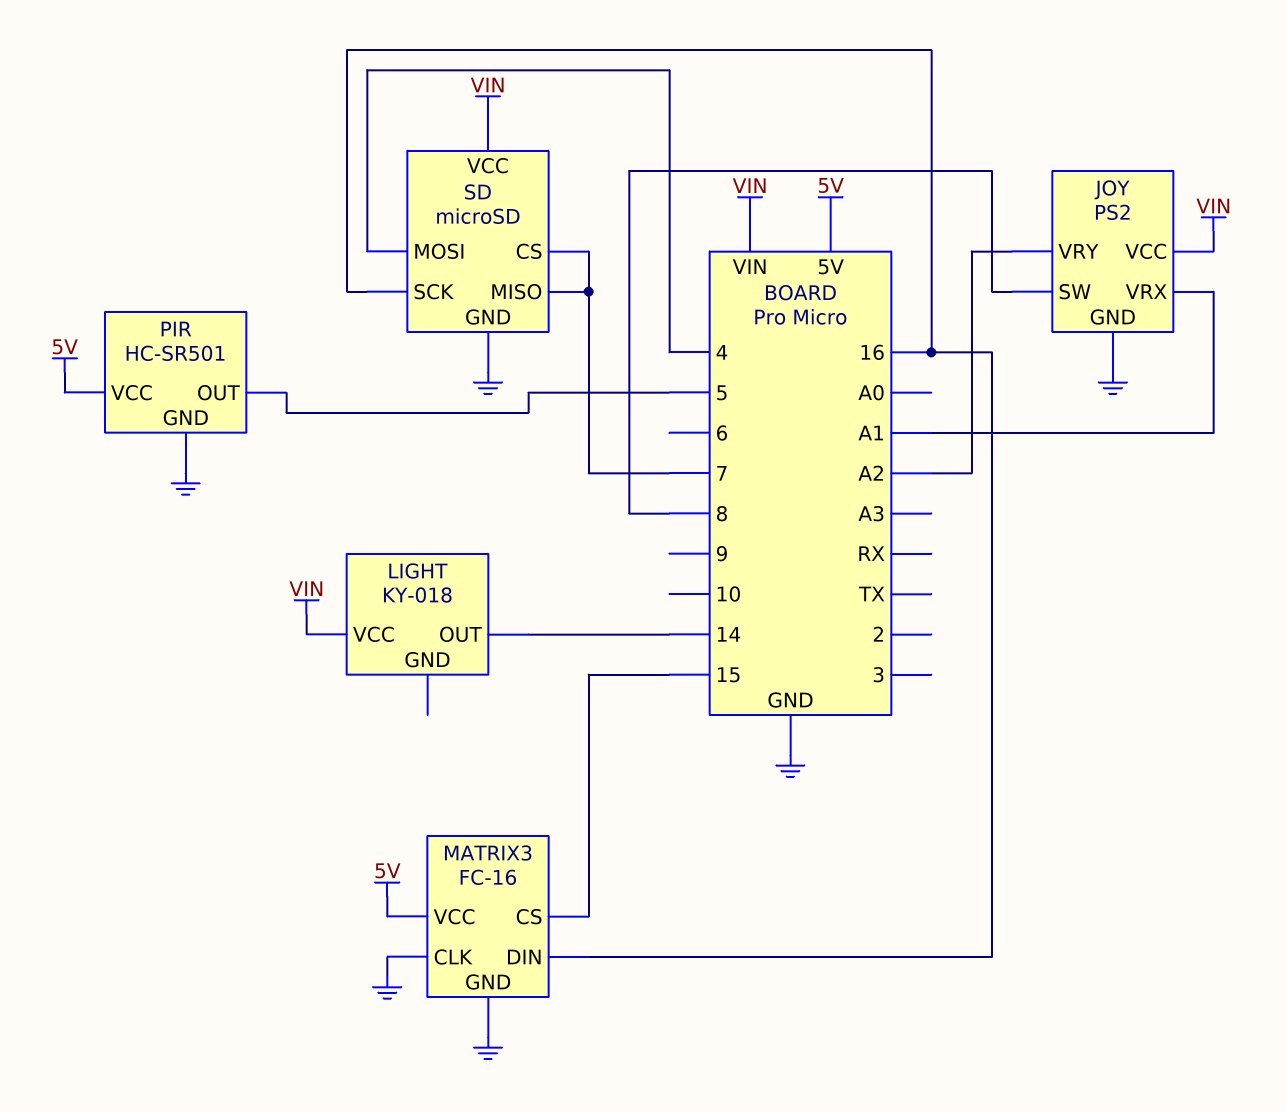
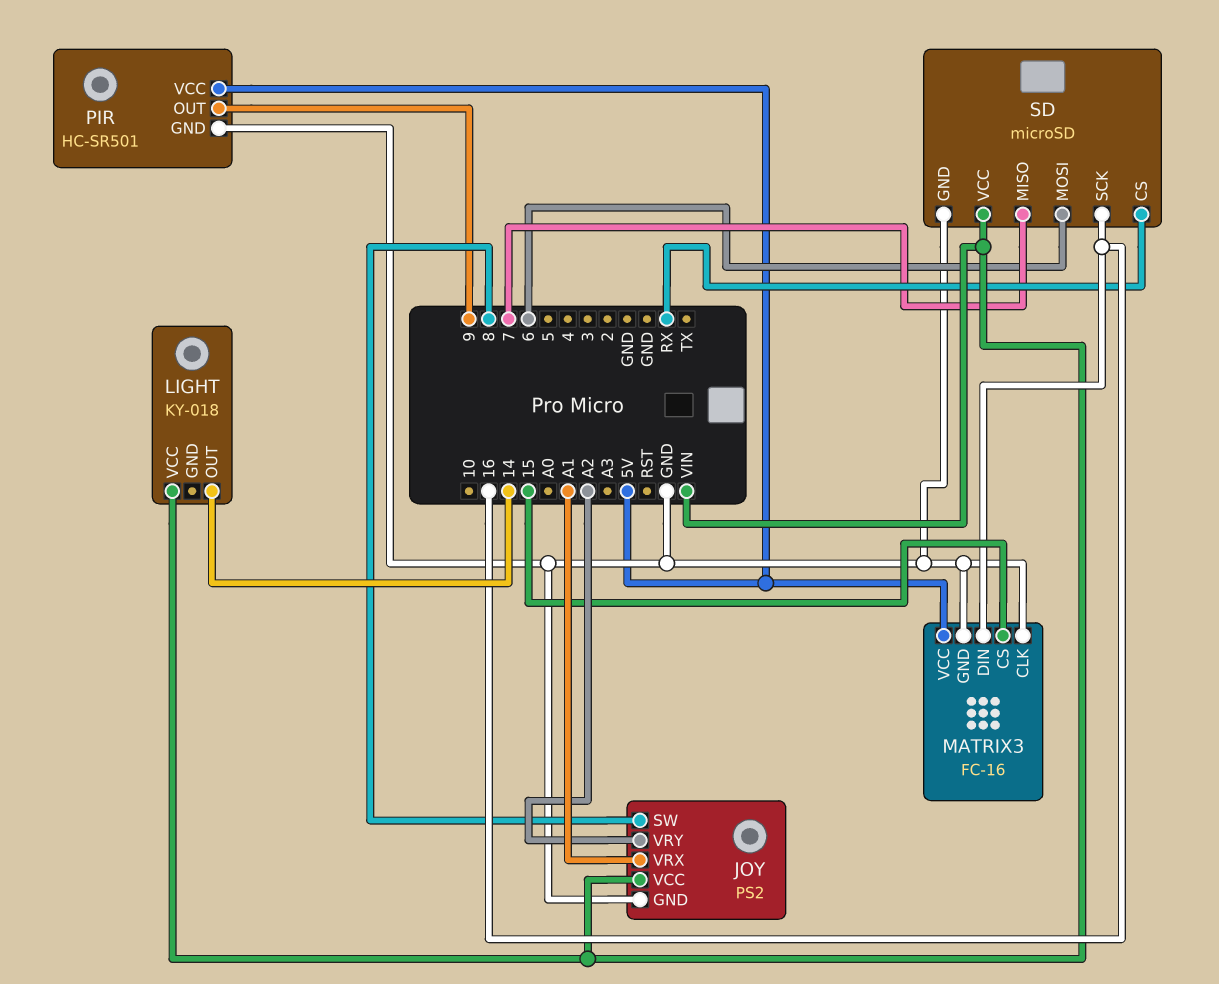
PIR pin OUT: 5 -> 9
SD pin CS: 7 -> RX
SD pin MOSI: 4 -> 6

